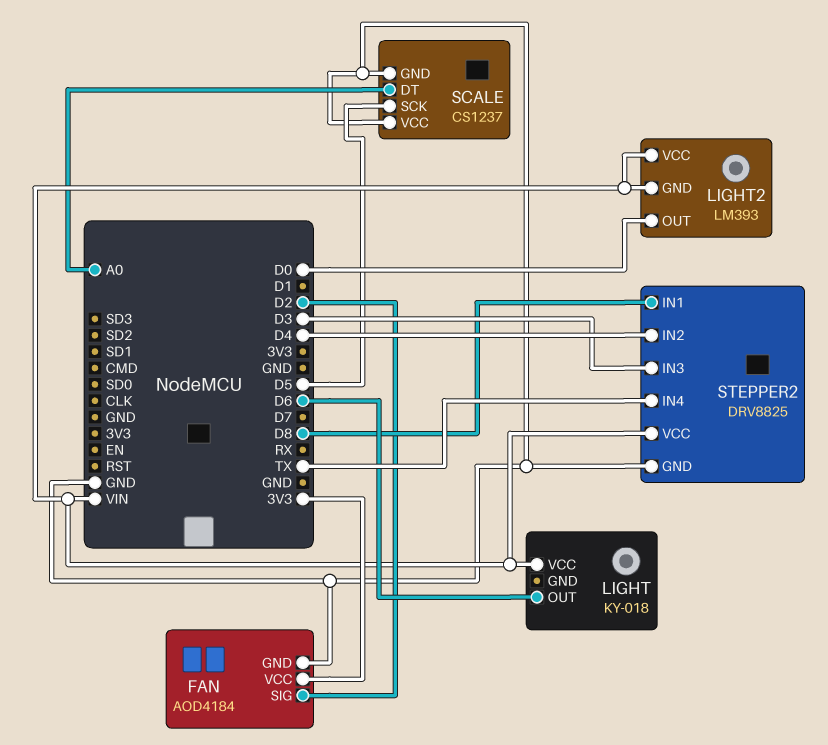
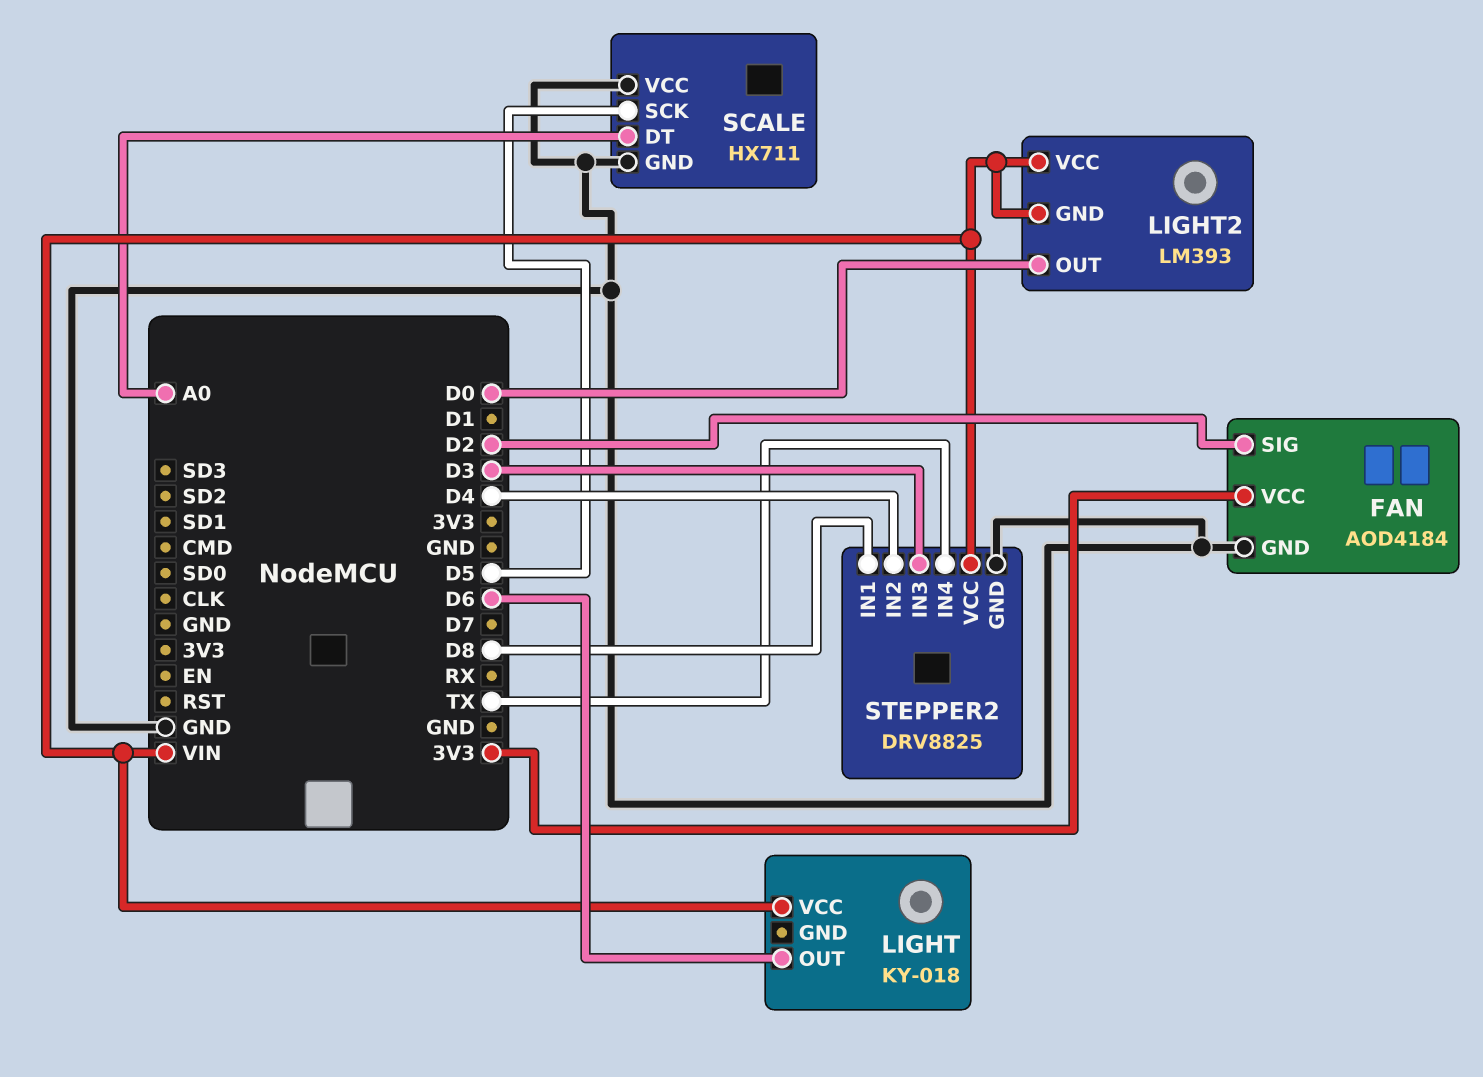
SCALE: CS1237 -> HX711

